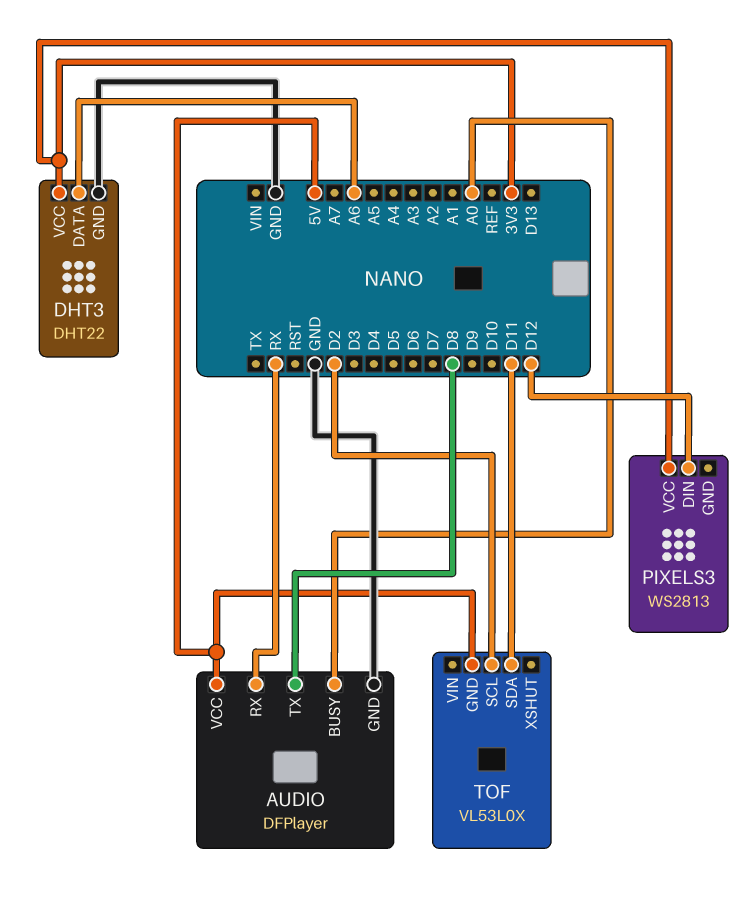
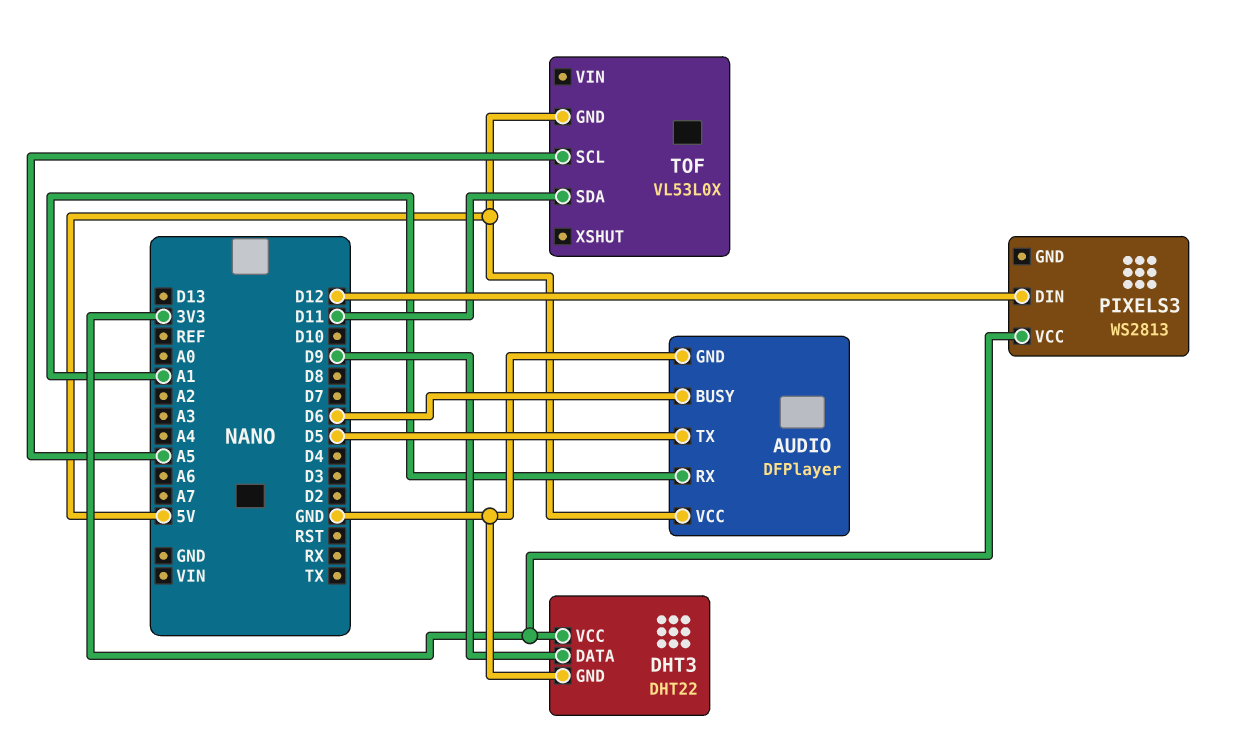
AUDIO pin BUSY: A0 -> D6
AUDIO pin RX: RX -> A1
AUDIO pin TX: D8 -> D5
DHT3 pin DATA: A6 -> D9
TOF pin SCL: D2 -> A5

